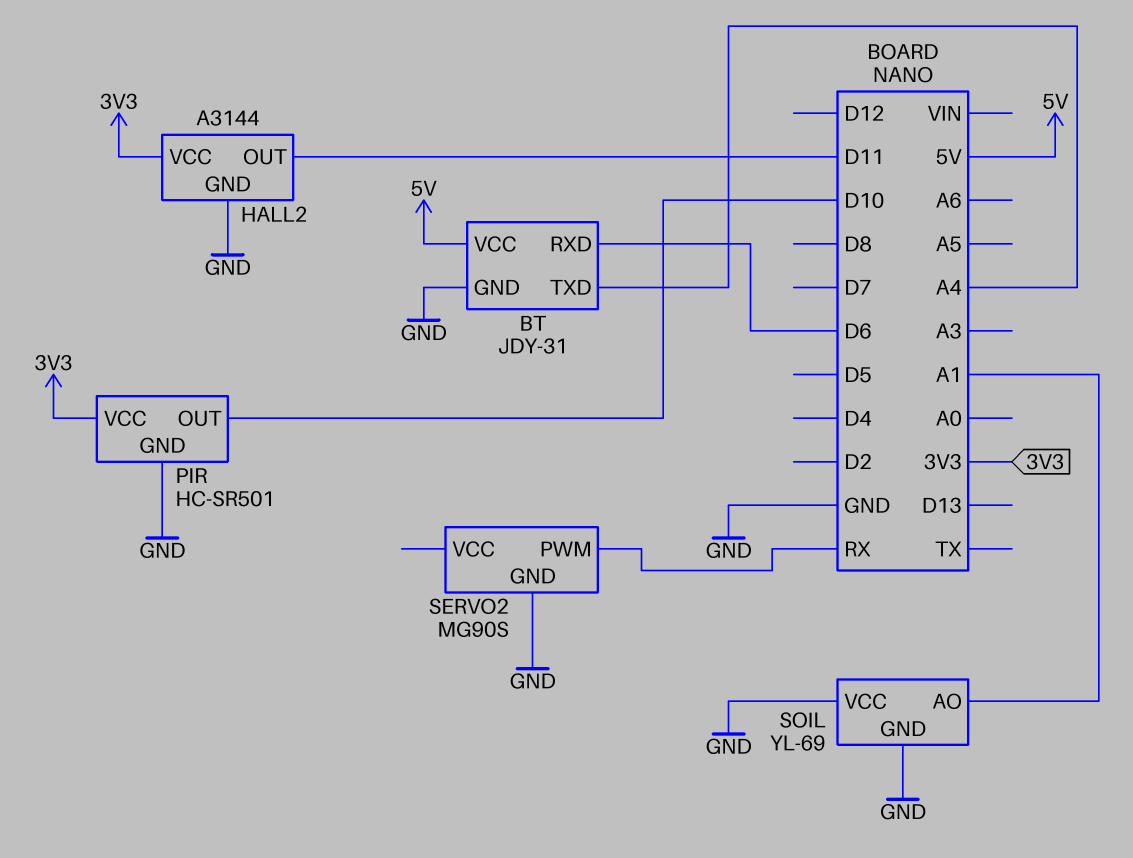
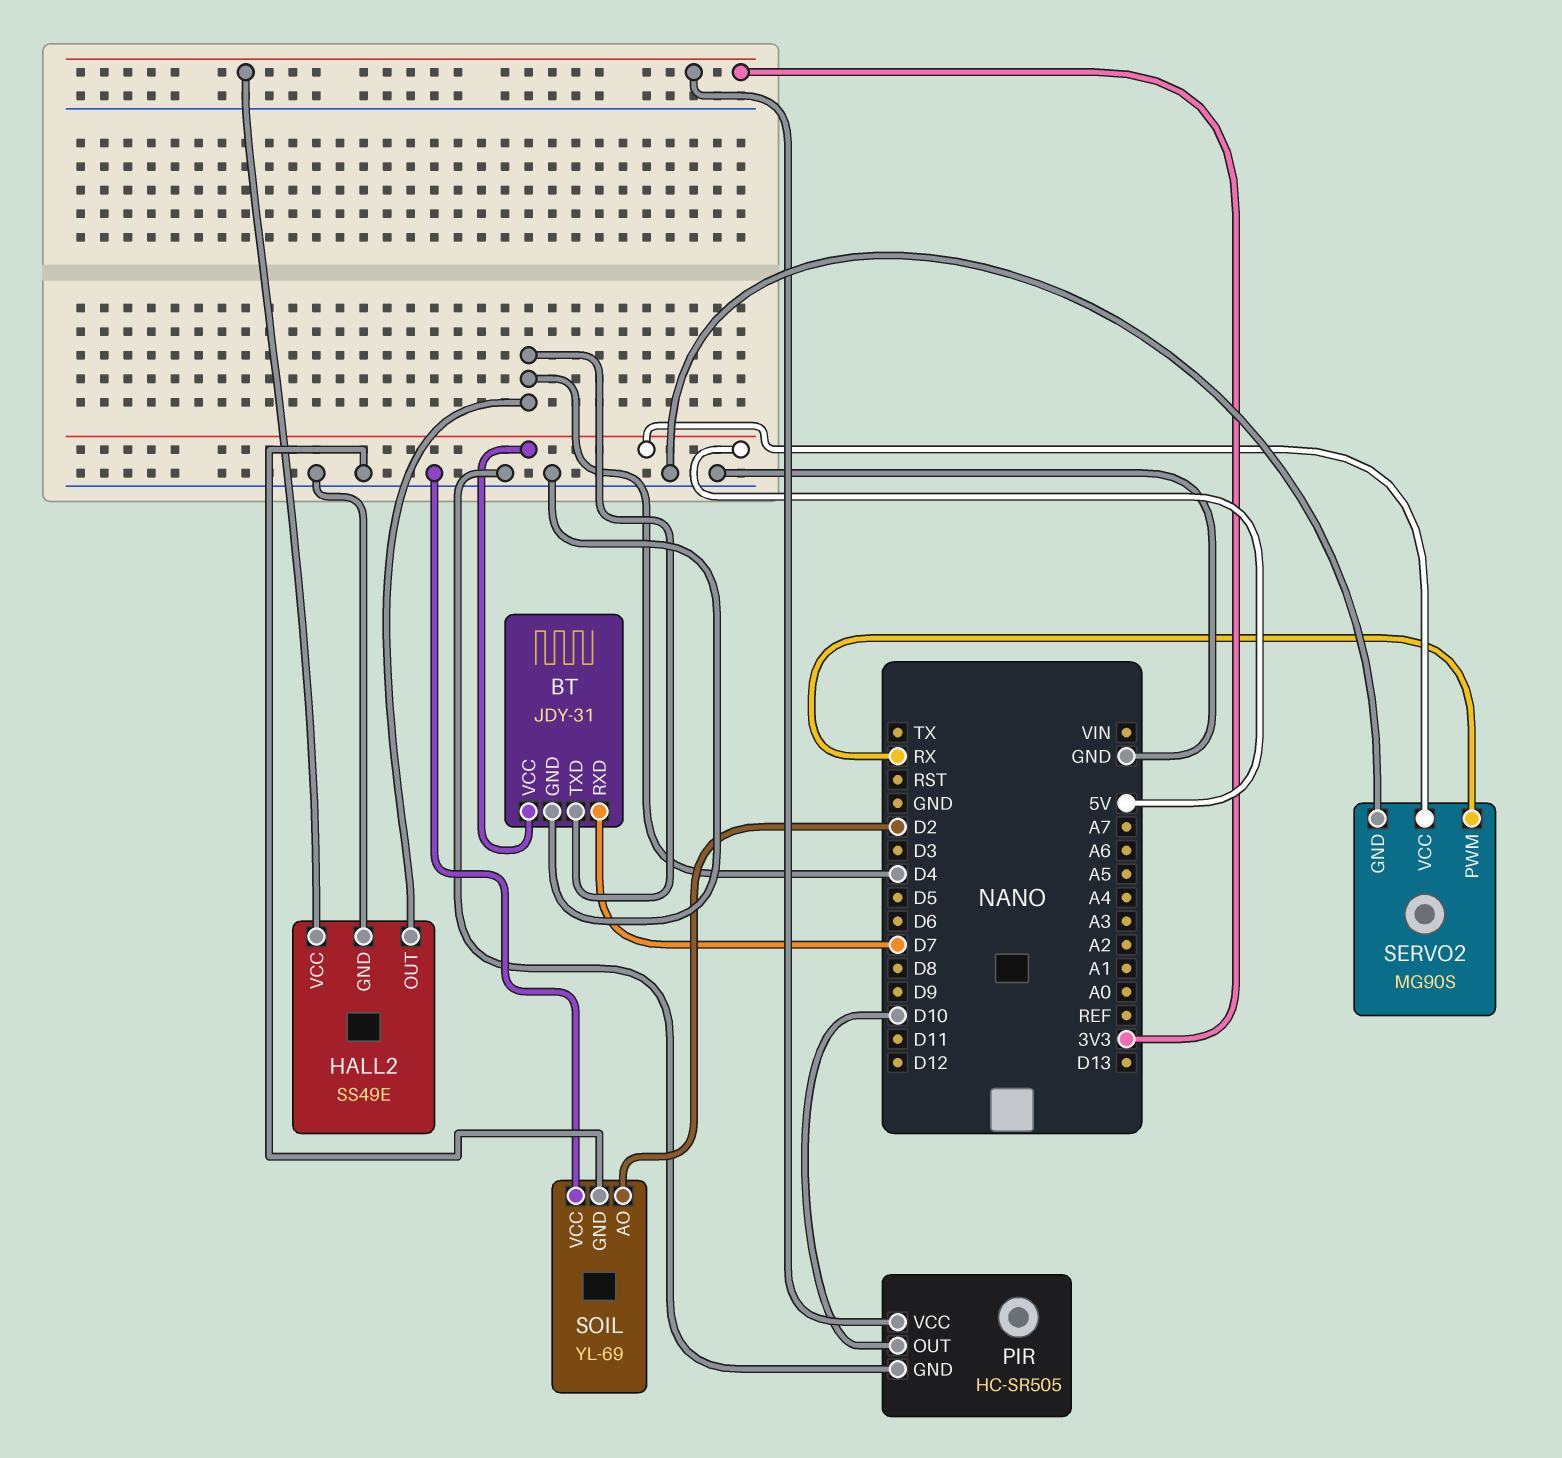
BT pin RXD: D6 -> D7
BT pin TXD: A4 -> D4
HALL2: A3144 -> SS49E
HALL2 pin OUT: D11 -> D4
PIR: HC-SR501 -> HC-SR505
SERVO2 pin VCC: none -> 5V
SOIL pin AO: A1 -> D2

